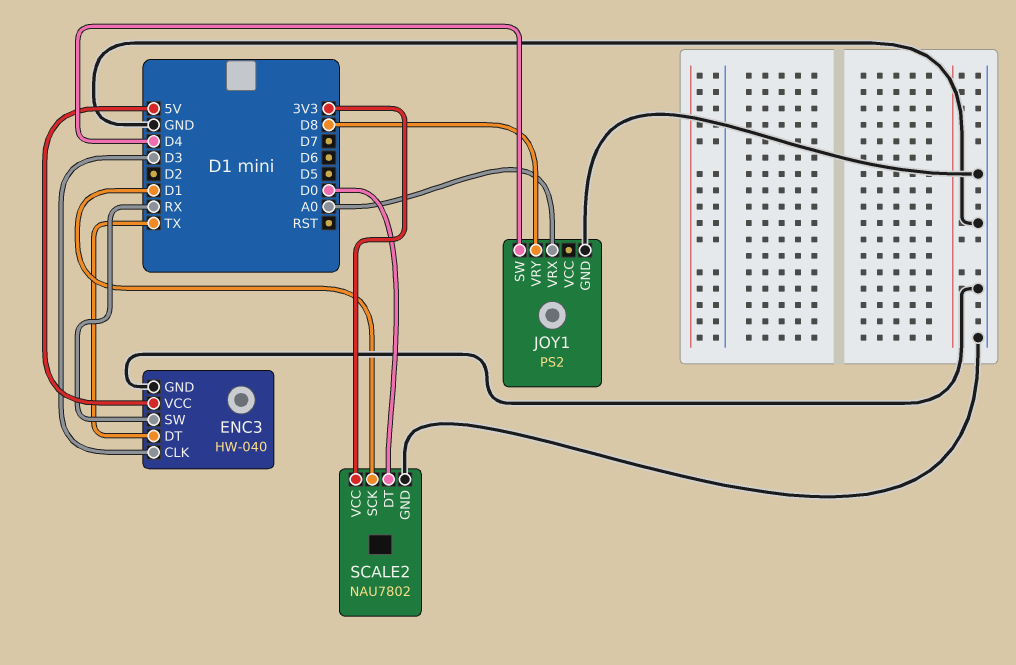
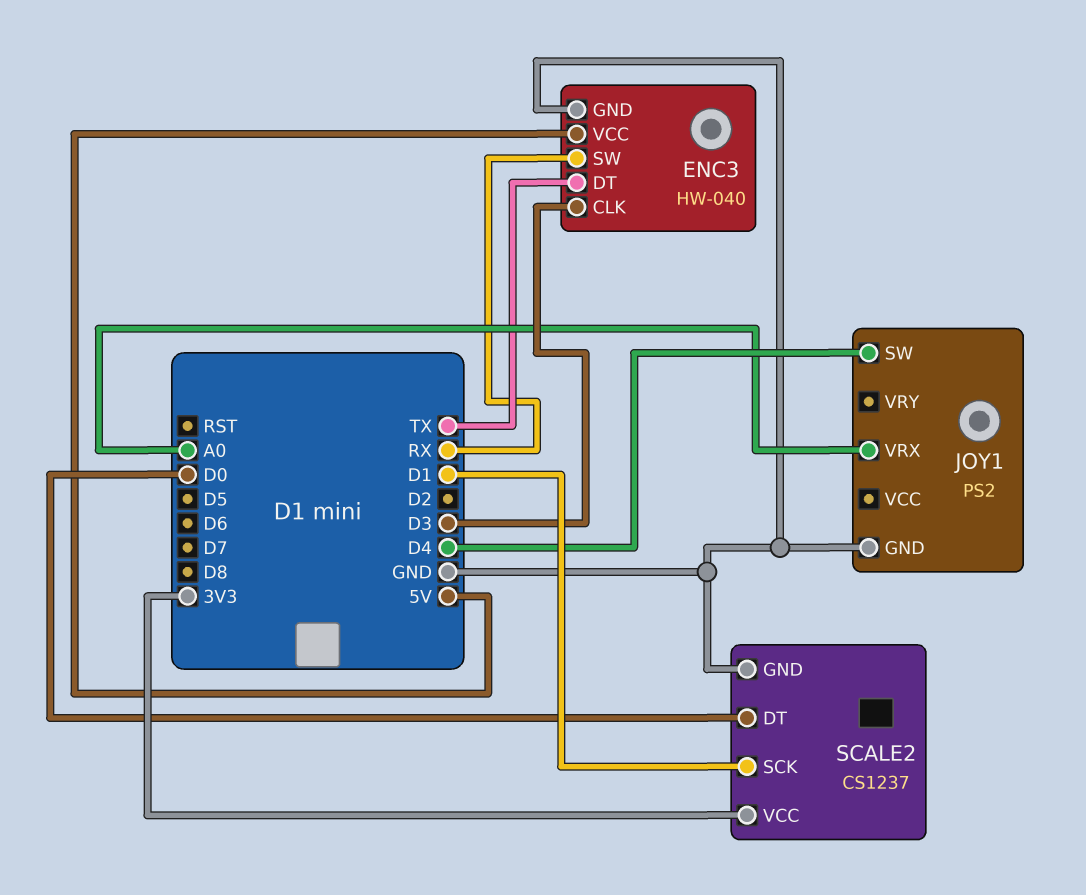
JOY1 pin VRY: D8 -> none
SCALE2: NAU7802 -> CS1237

